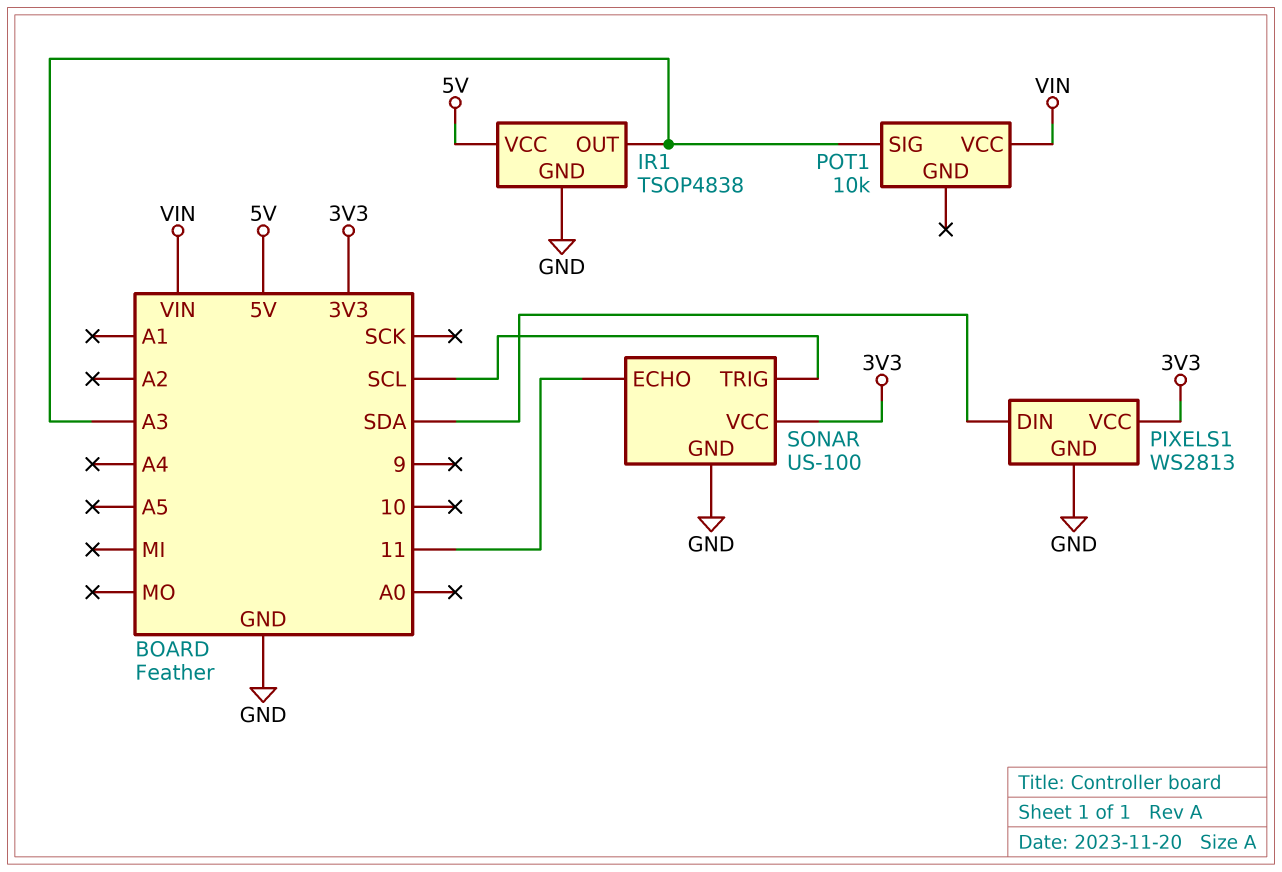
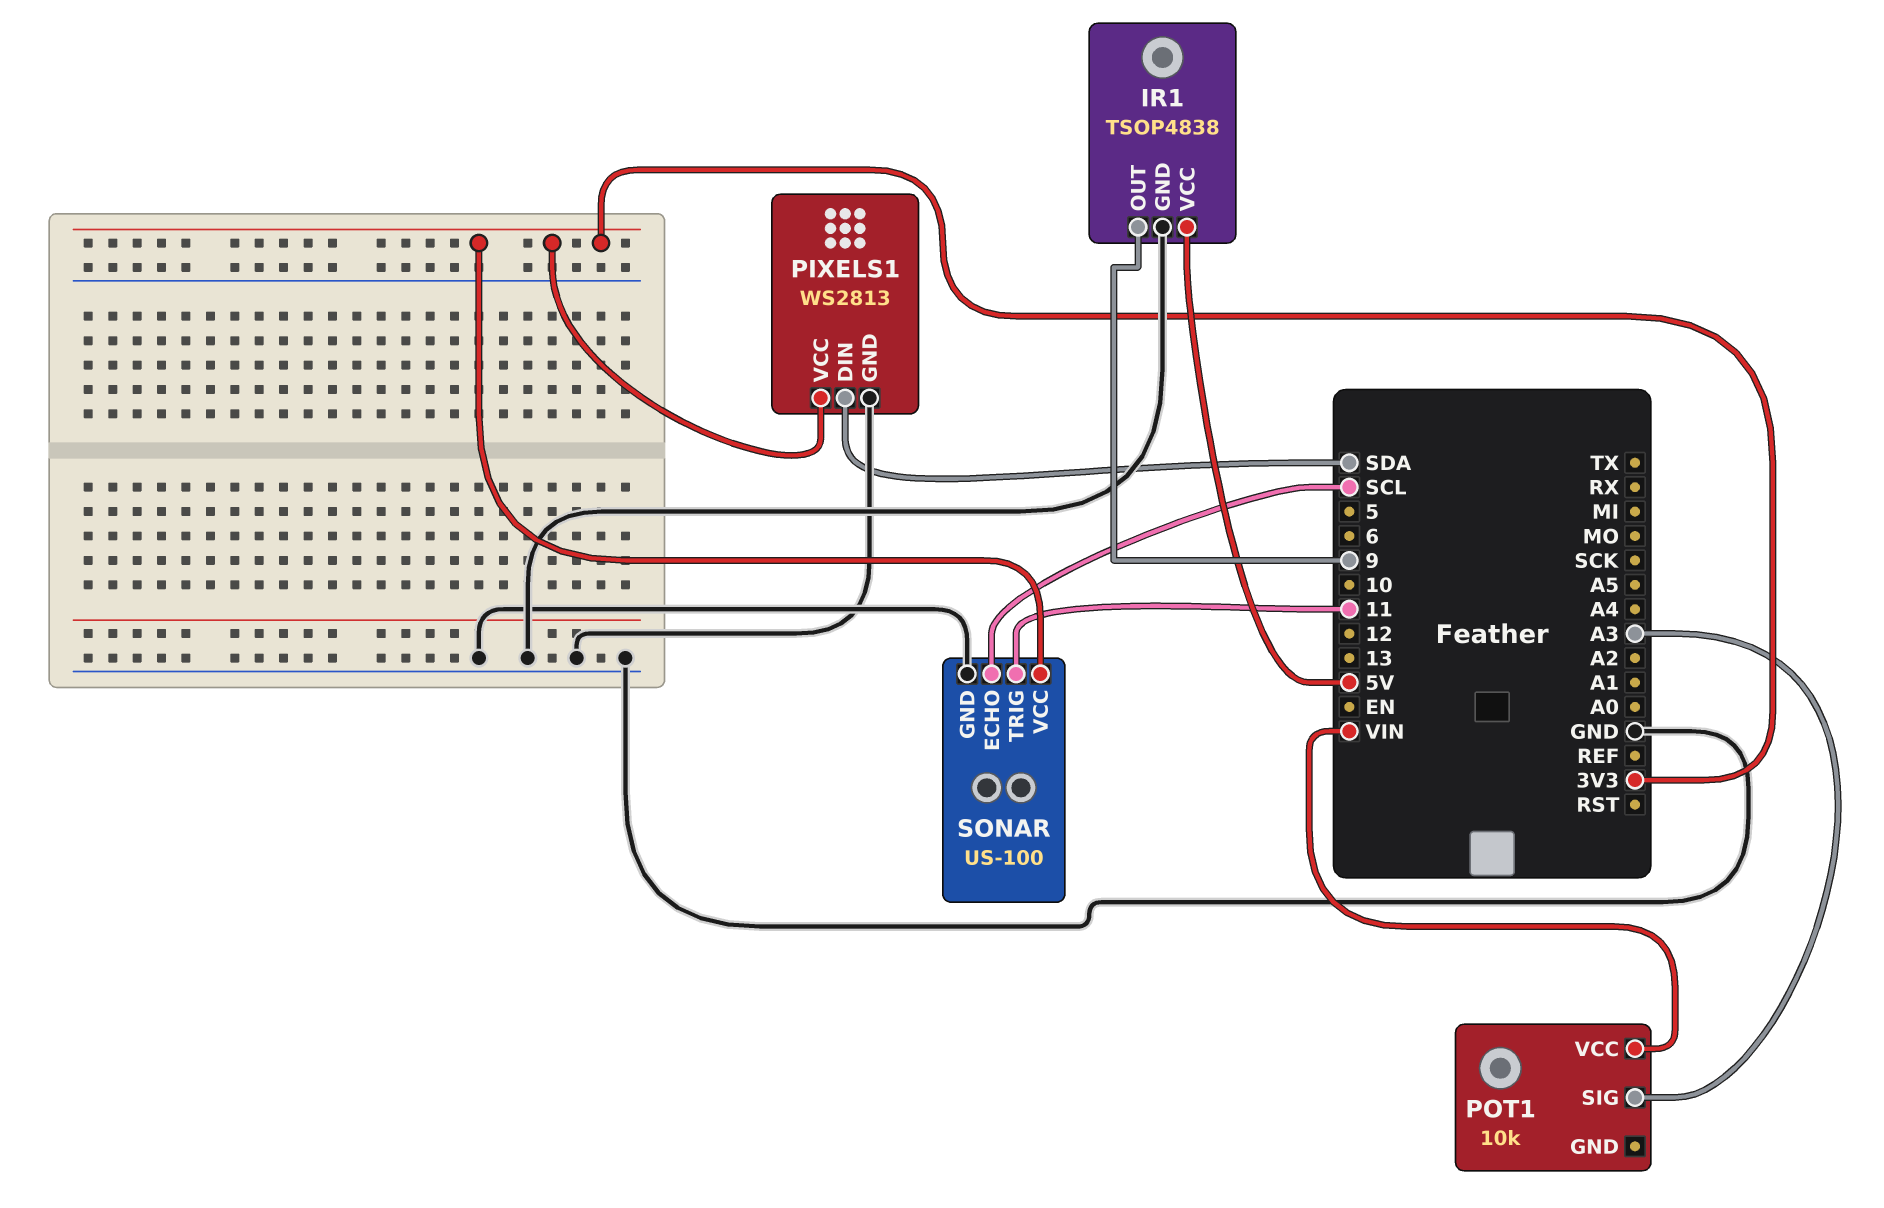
IR1 pin OUT: A3 -> 9
SONAR pin ECHO: 11 -> SCL
SONAR pin TRIG: SCL -> 11

